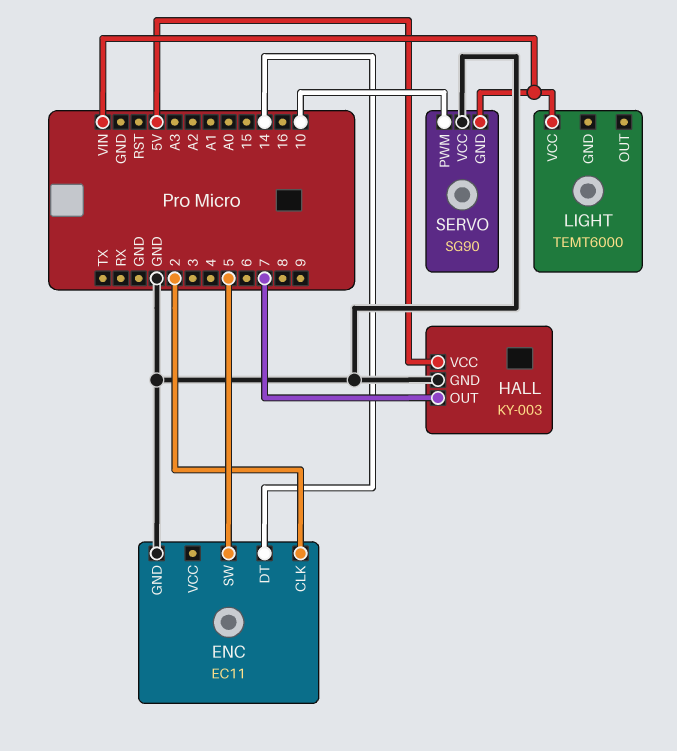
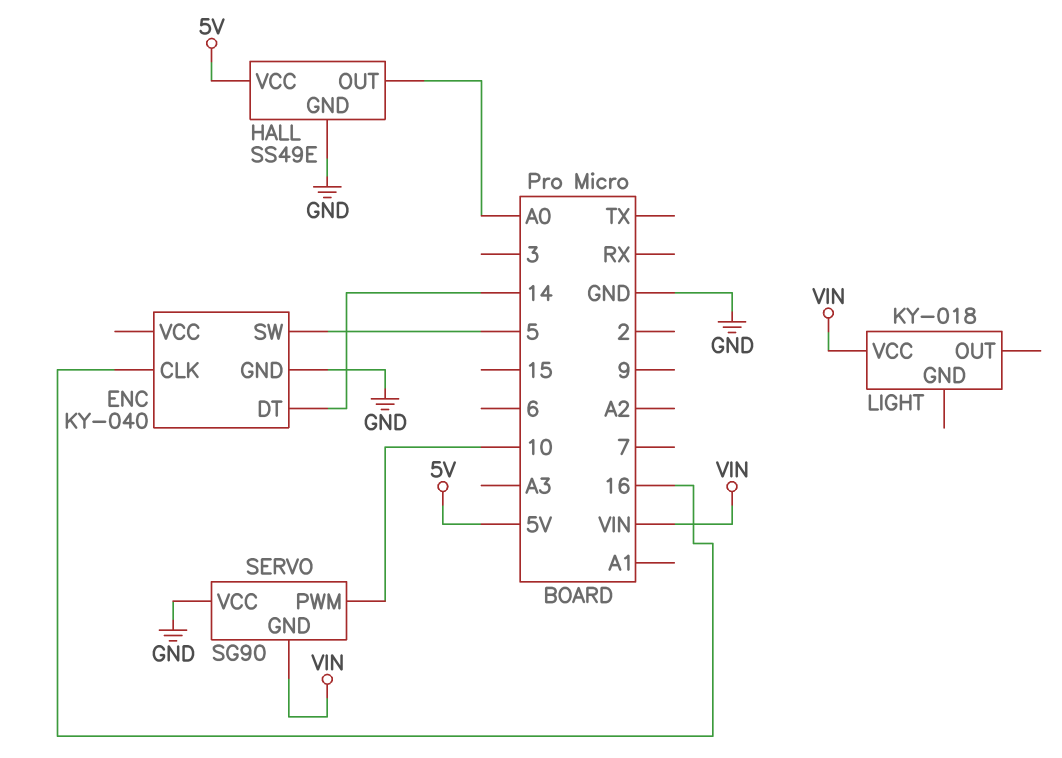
ENC: EC11 -> KY-040
ENC pin CLK: 2 -> 16
HALL: KY-003 -> SS49E
HALL pin OUT: 7 -> A0
LIGHT: TEMT6000 -> KY-018

